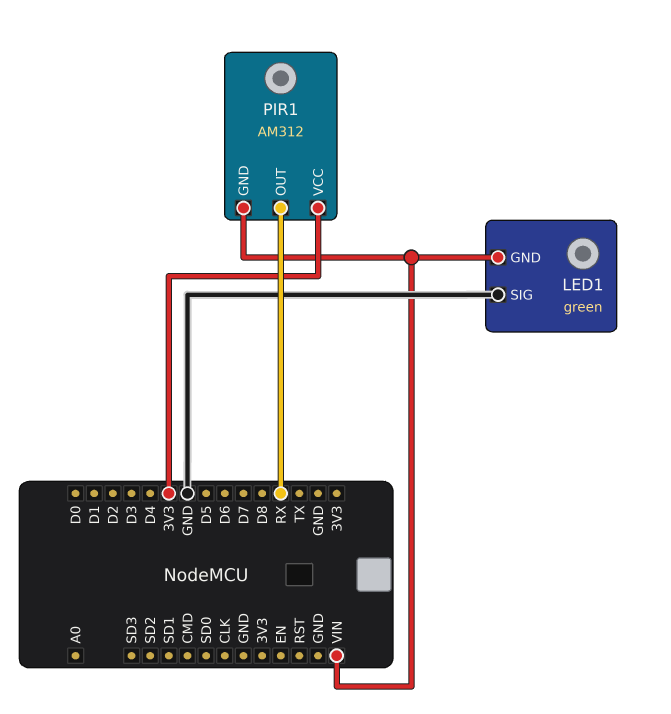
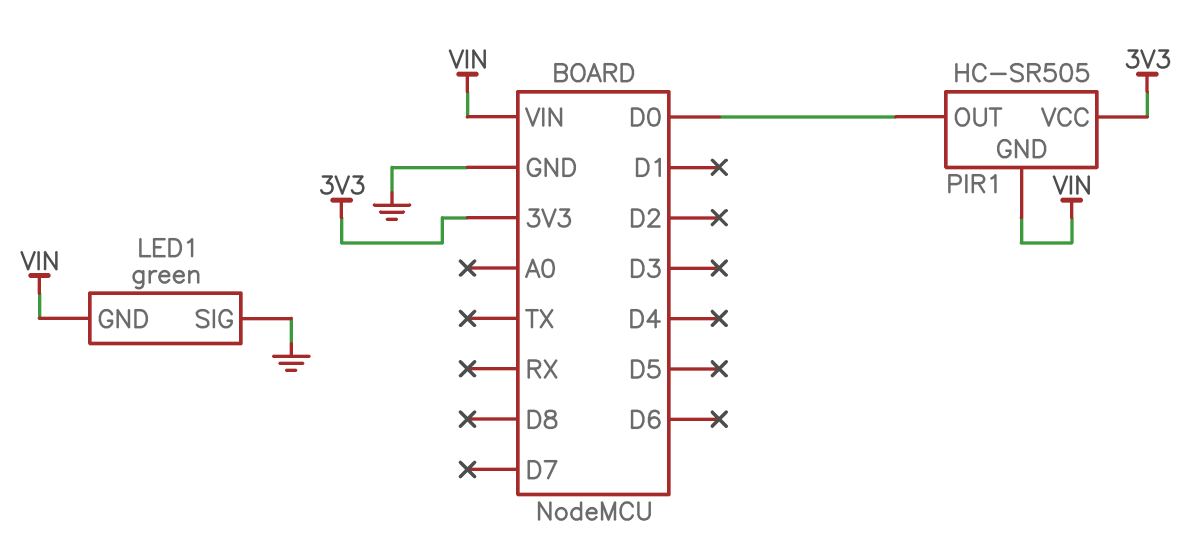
PIR1: AM312 -> HC-SR505
PIR1 pin OUT: RX -> D0

